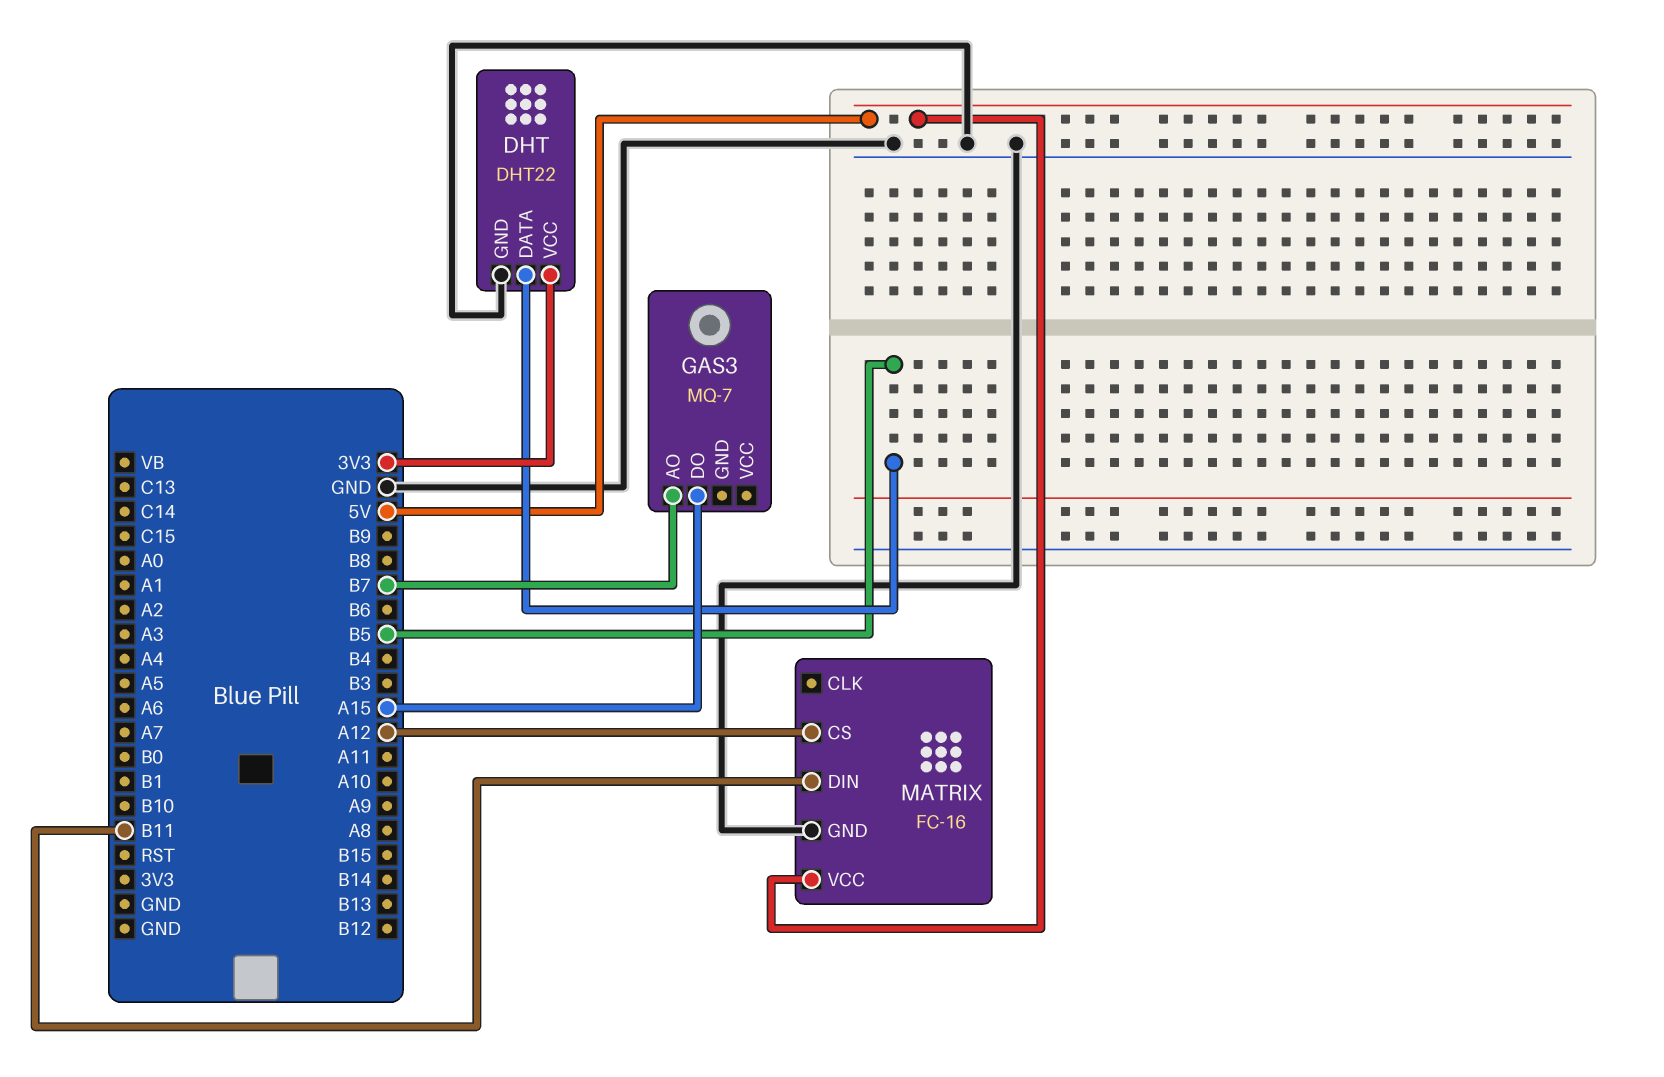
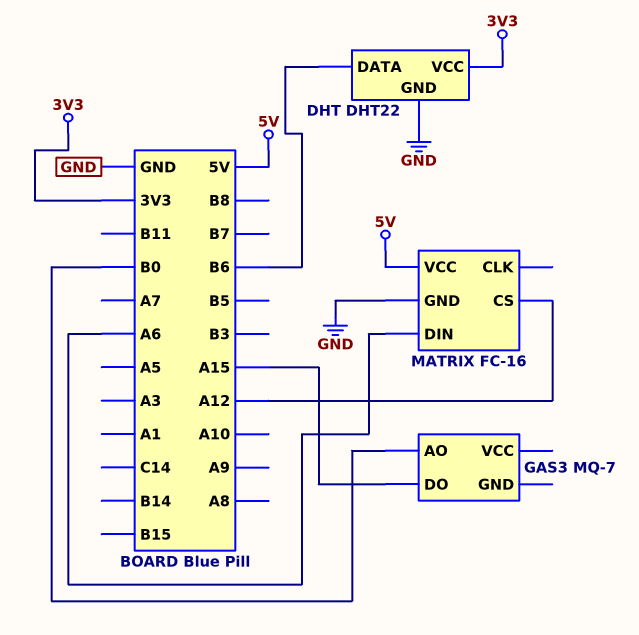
DHT pin DATA: B5 -> B6
GAS3 pin AO: B7 -> B0
MATRIX pin DIN: B11 -> A6

